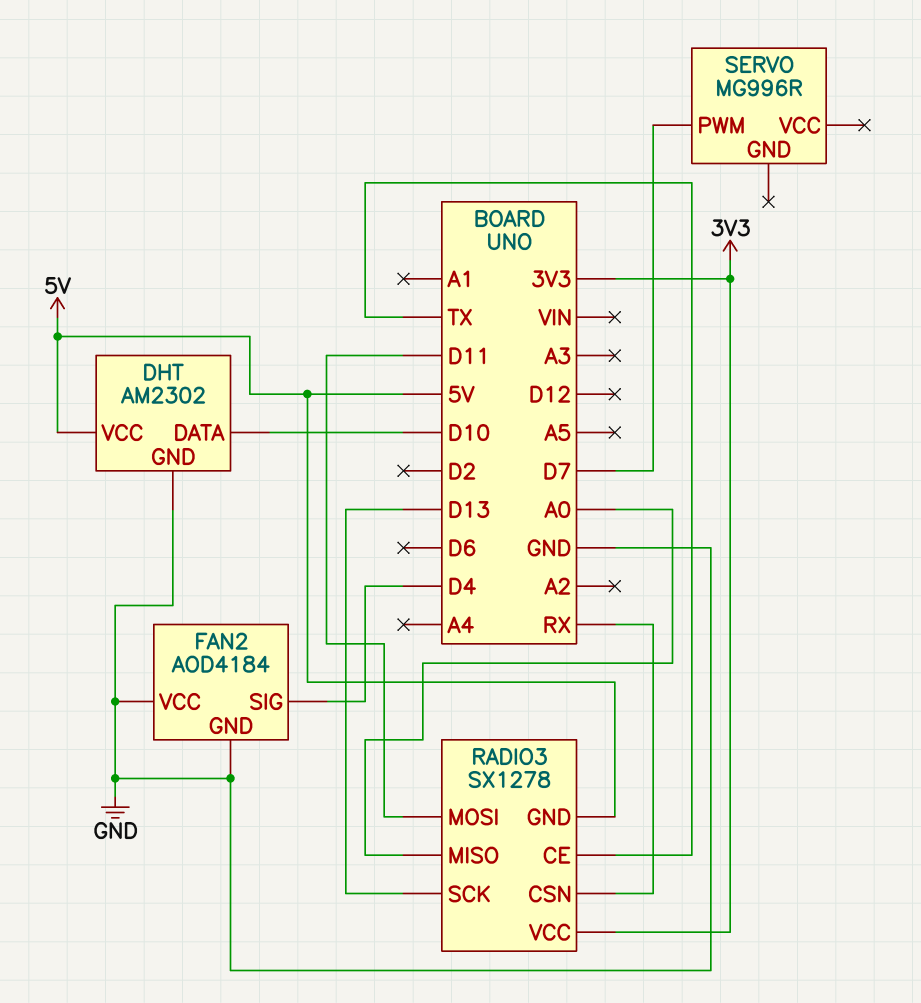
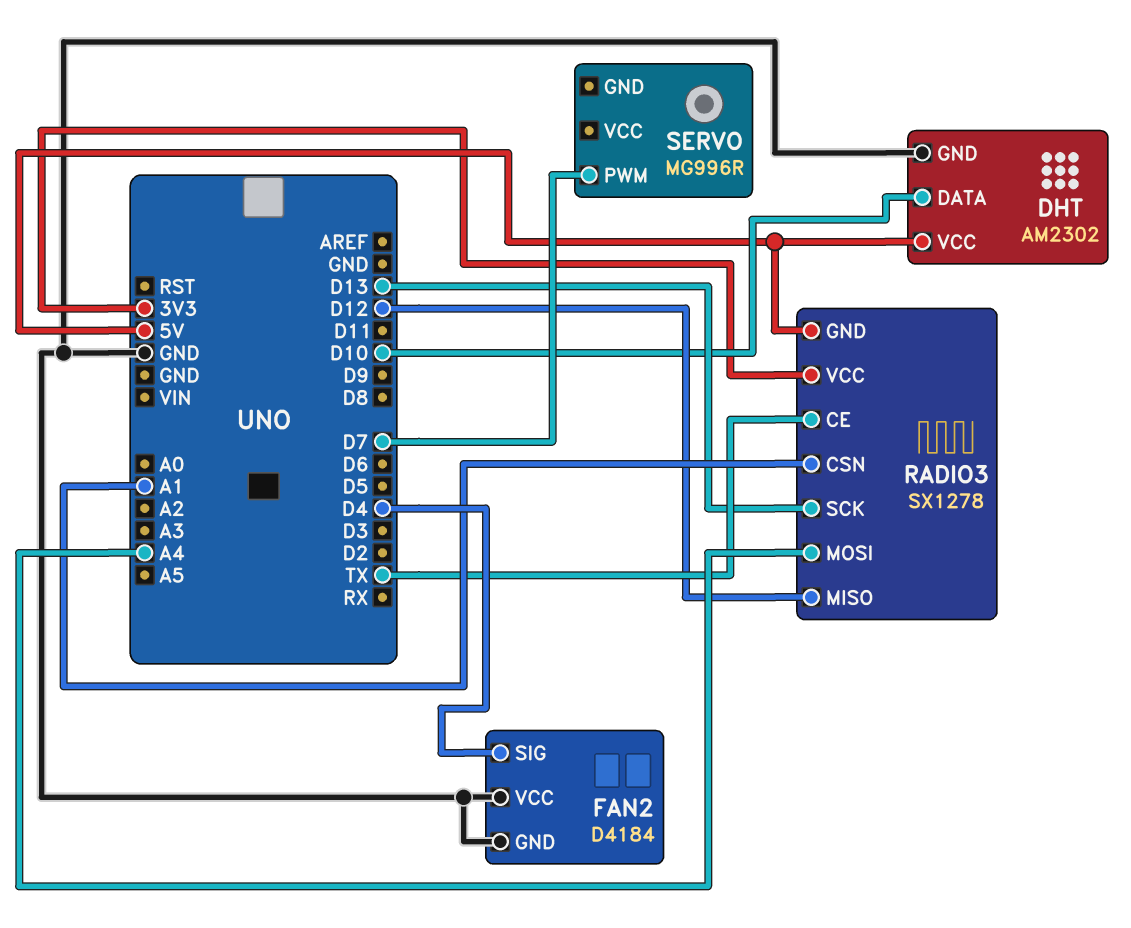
FAN2: AOD4184 -> D4184
RADIO3 pin CSN: RX -> A1
RADIO3 pin MISO: A0 -> D12
RADIO3 pin MOSI: D11 -> A4

